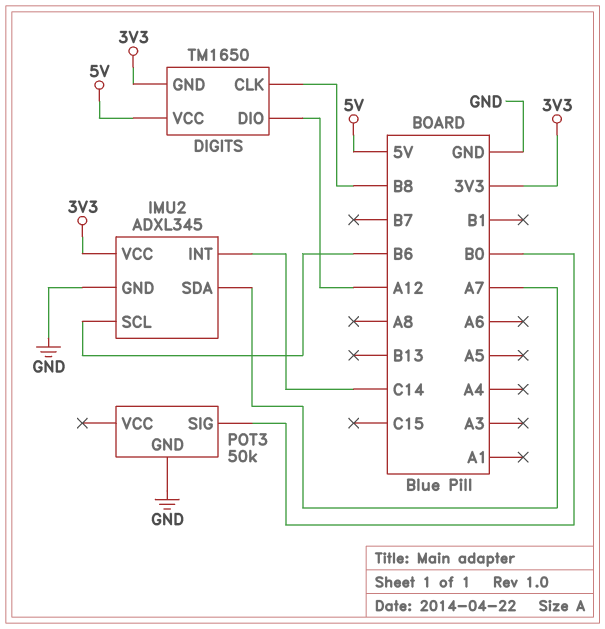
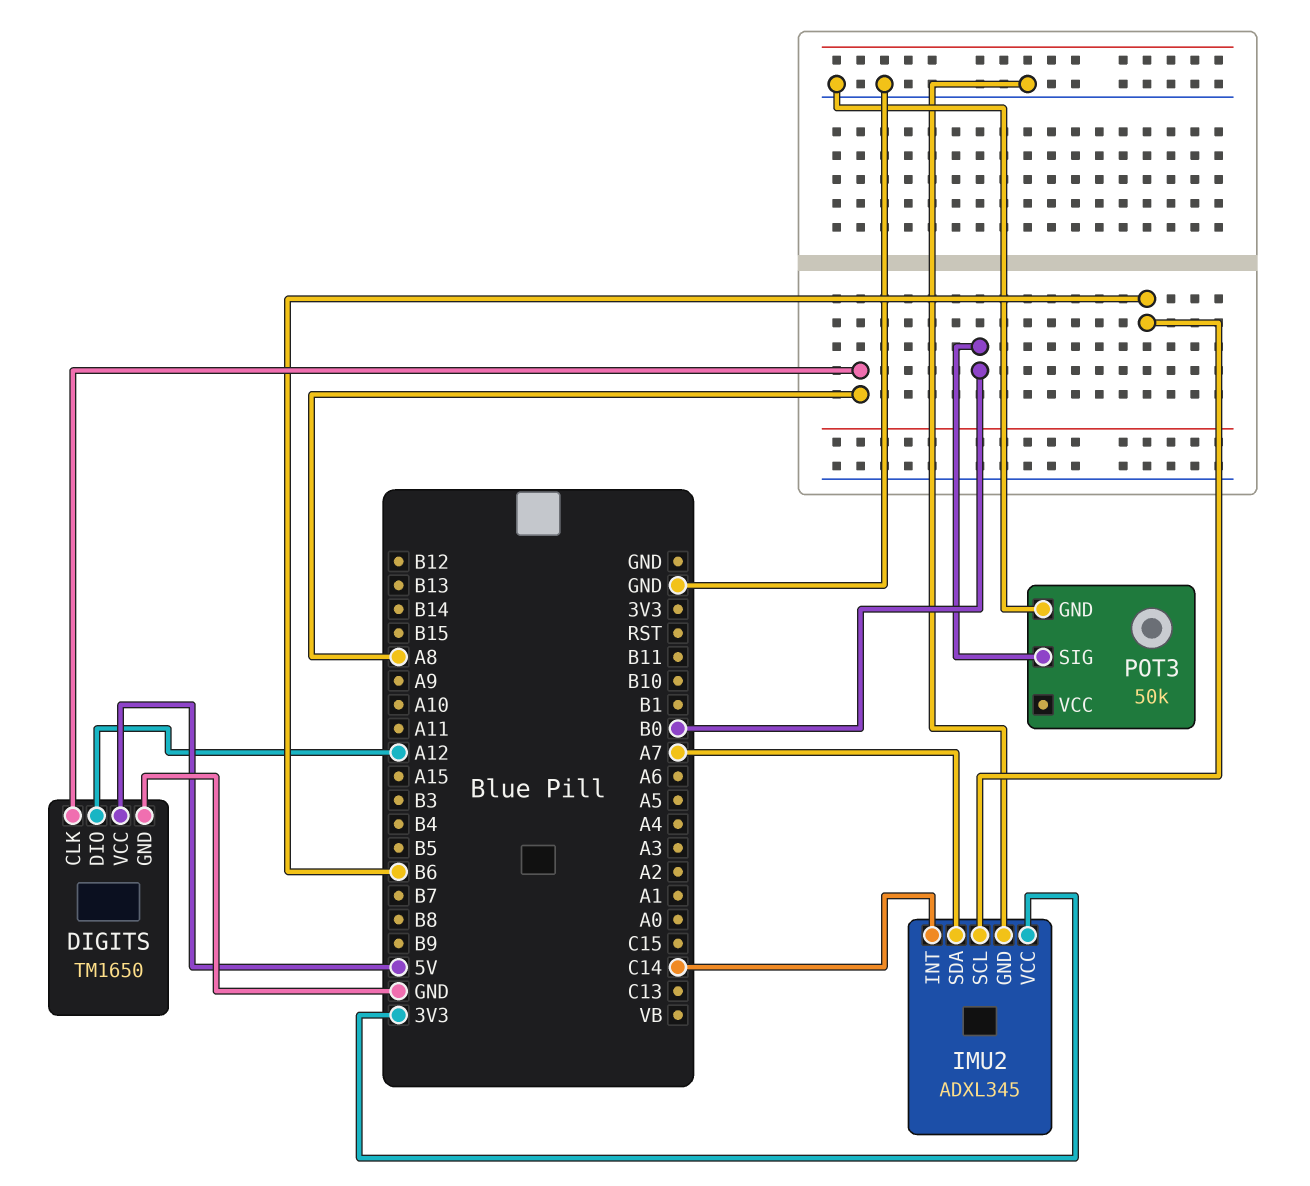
DIGITS pin CLK: B8 -> A8
DIGITS pin GND: 3V3 -> GND

